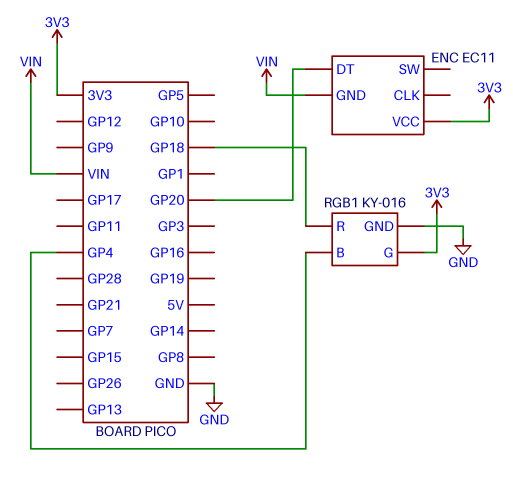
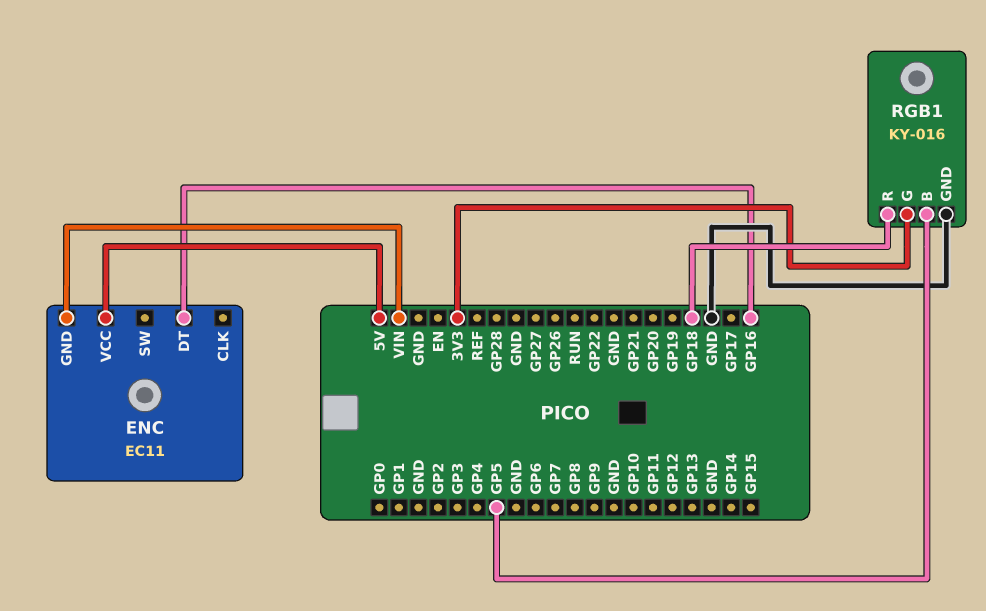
ENC pin DT: GP20 -> GP16
ENC pin VCC: 3V3 -> 5V
RGB1 pin B: GP4 -> GP5

